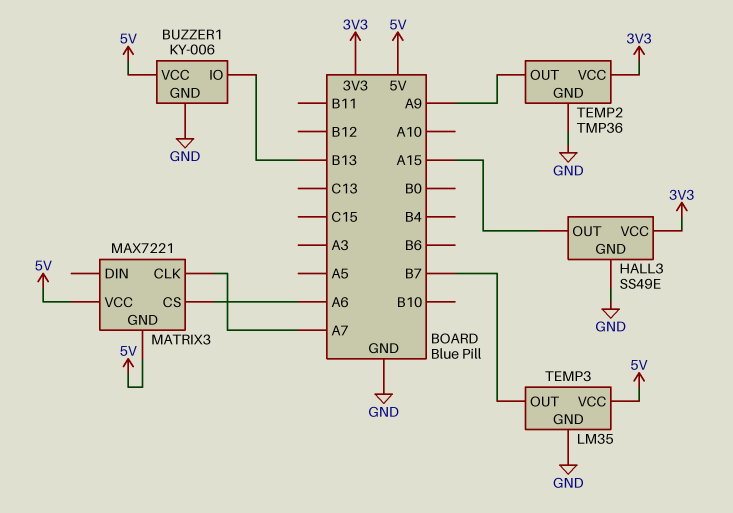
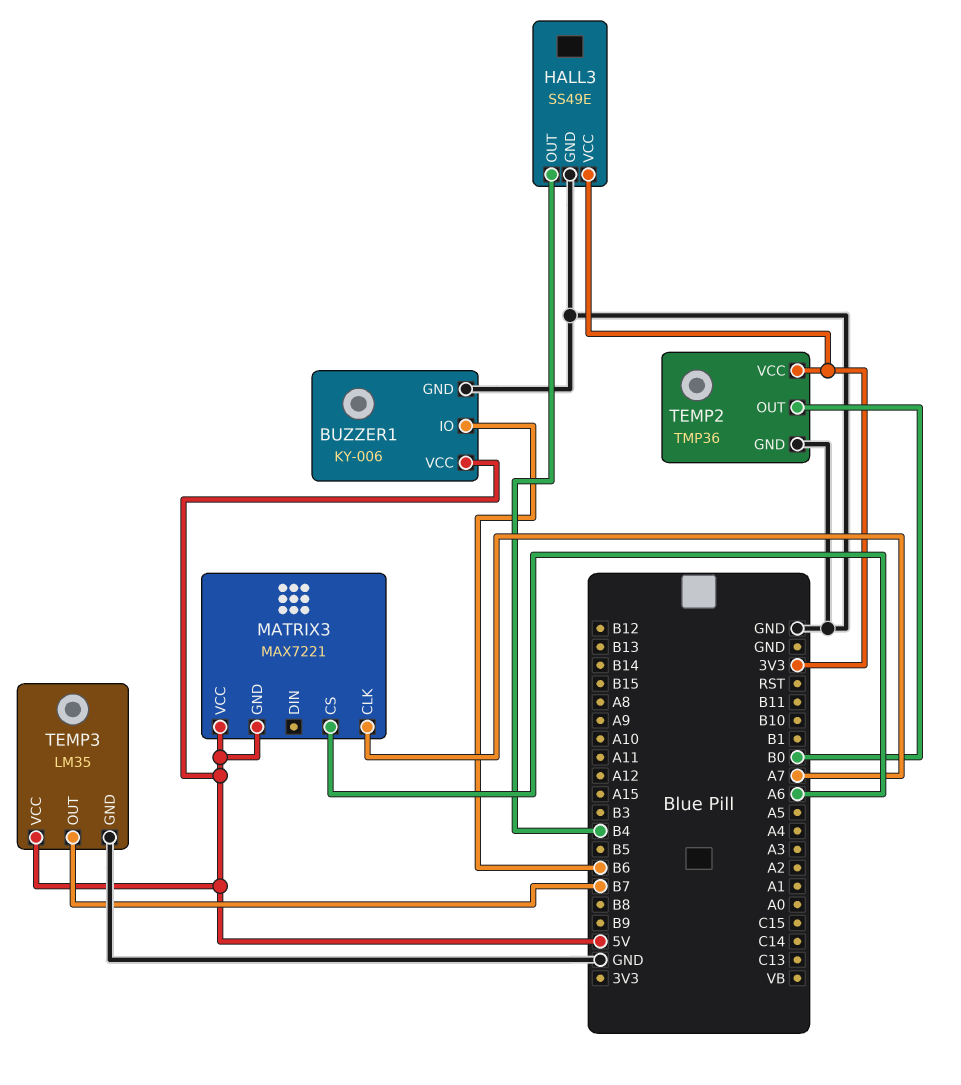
BUZZER1 pin IO: B13 -> B6
HALL3 pin OUT: A15 -> B4
TEMP2 pin OUT: A9 -> B0

